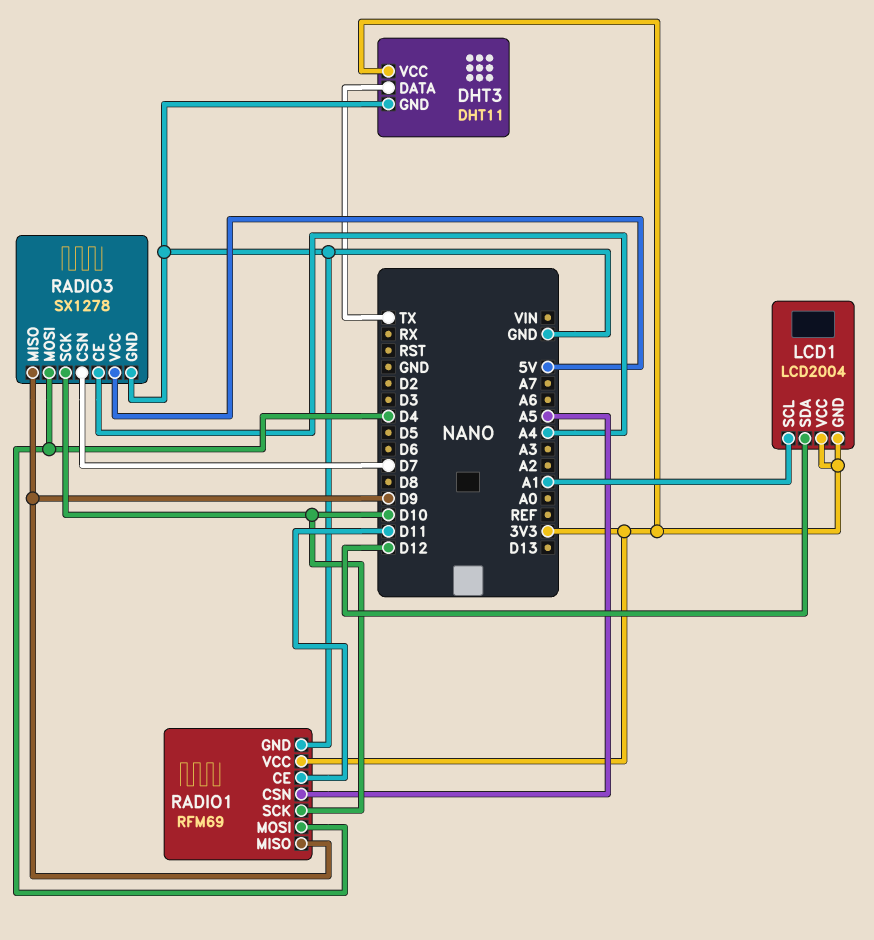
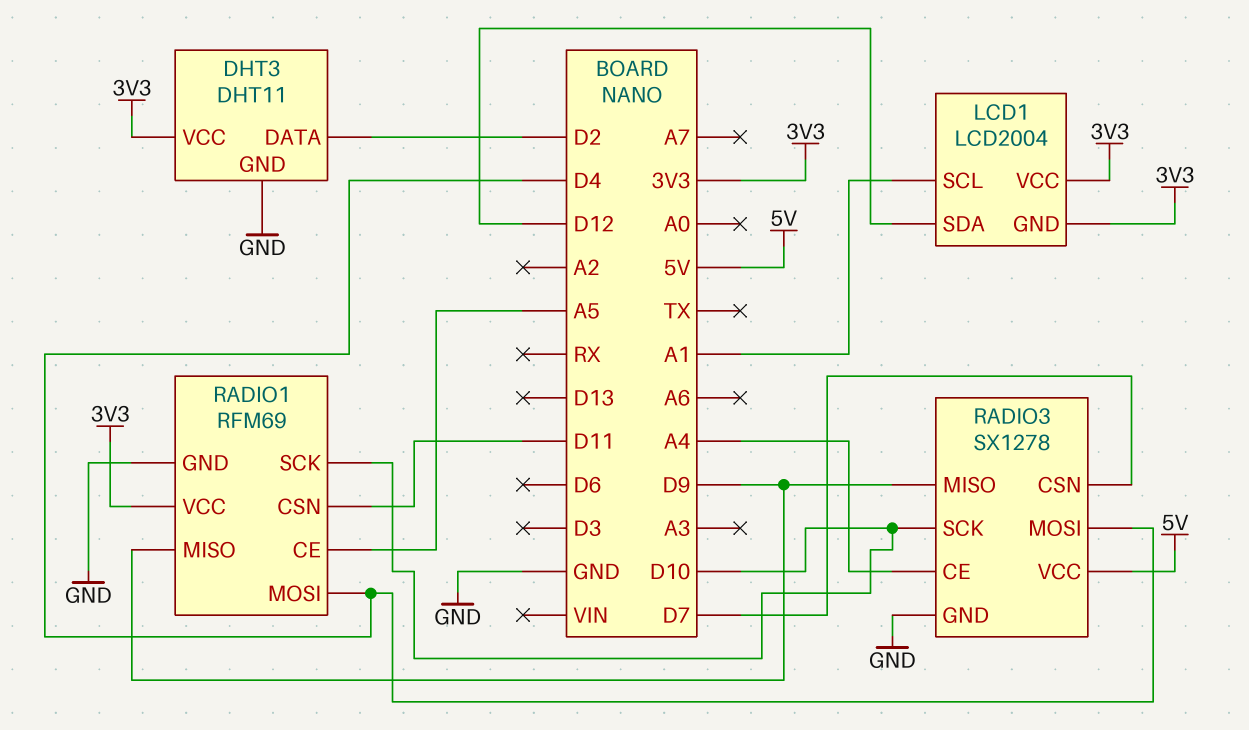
DHT3 pin DATA: TX -> D2
RADIO1 pin CE: D11 -> A5
RADIO1 pin CSN: A5 -> D11

